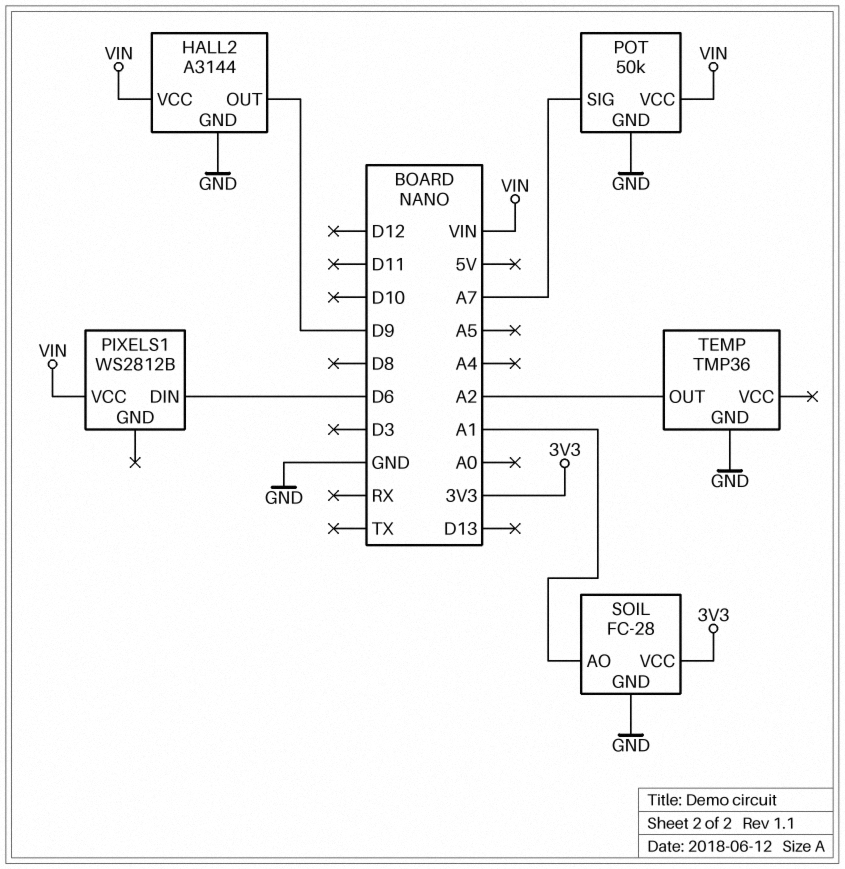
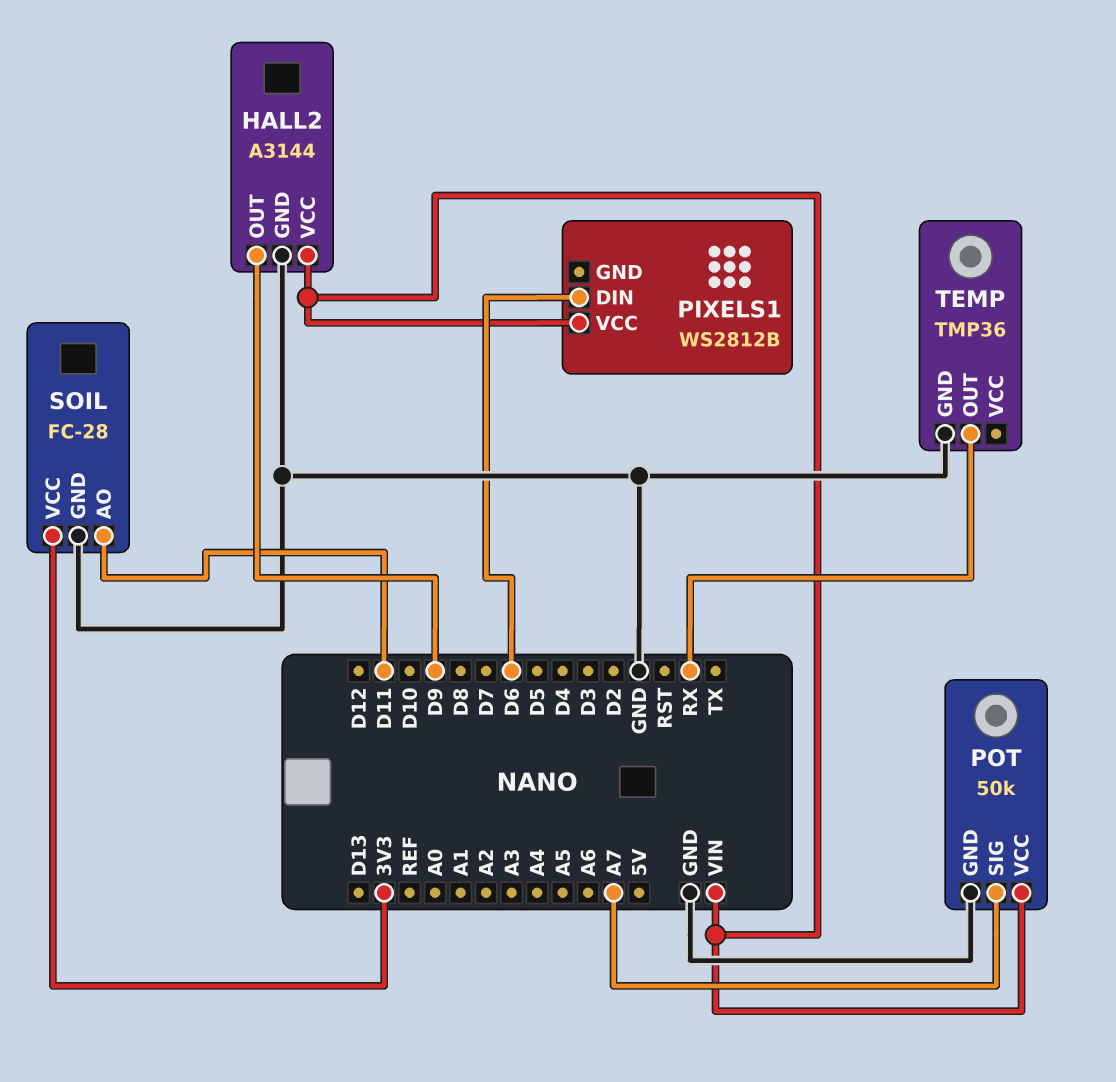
SOIL pin AO: A1 -> D11
TEMP pin OUT: A2 -> RX

